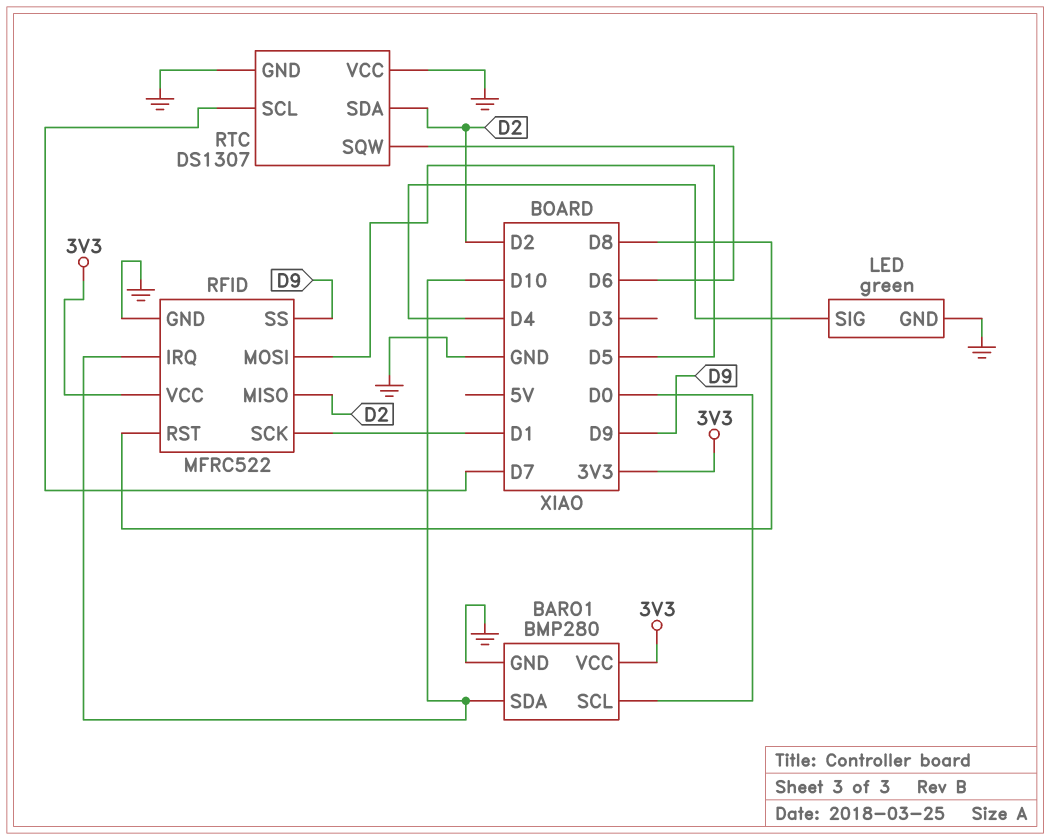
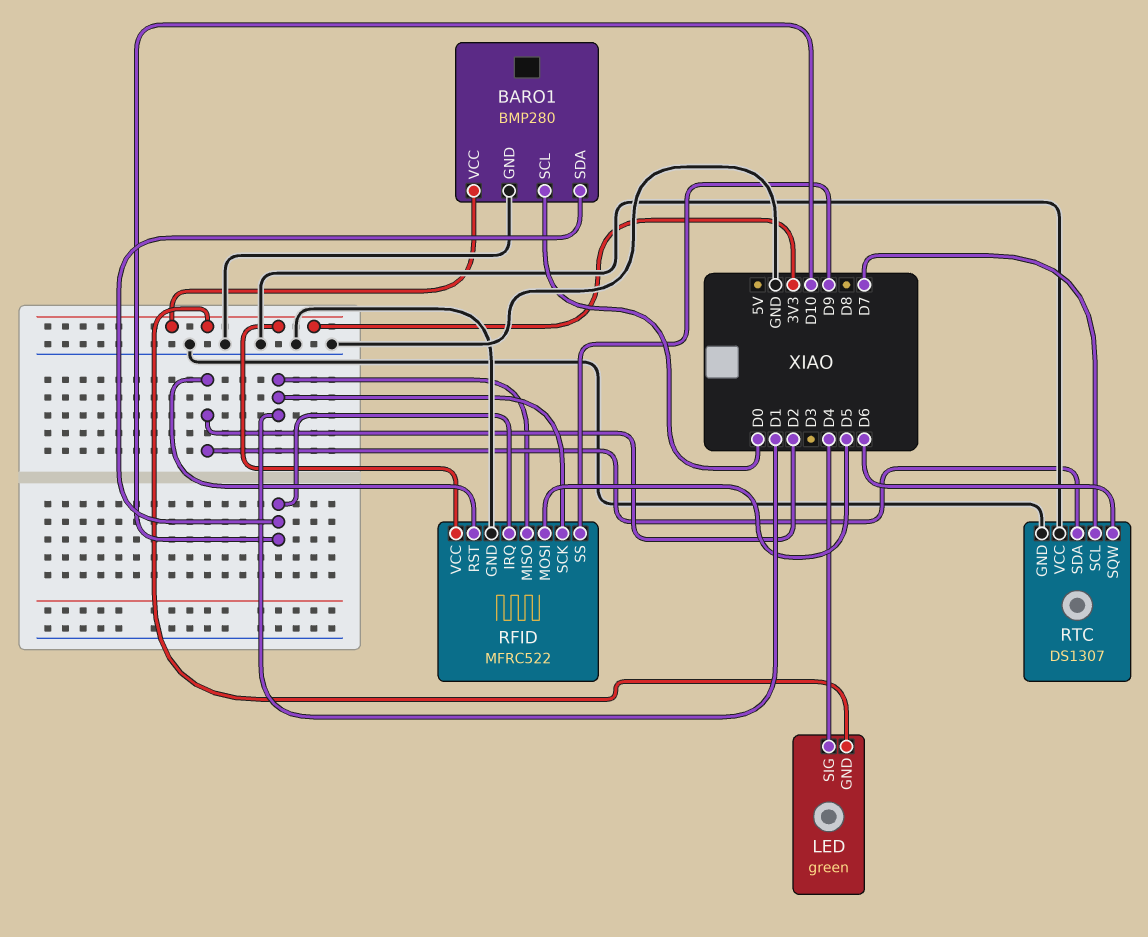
LED pin GND: GND -> 3V3
RFID pin MISO: D2 -> D1
RFID pin RST: D8 -> D2

